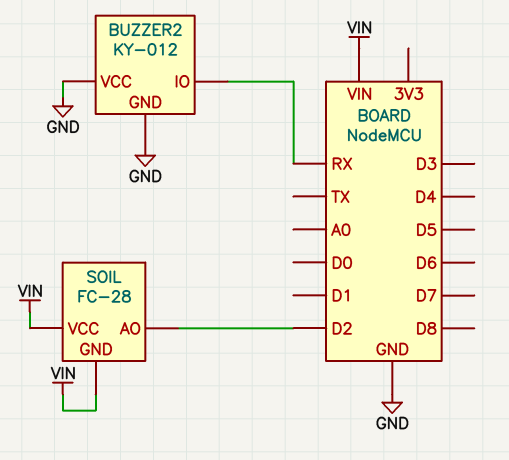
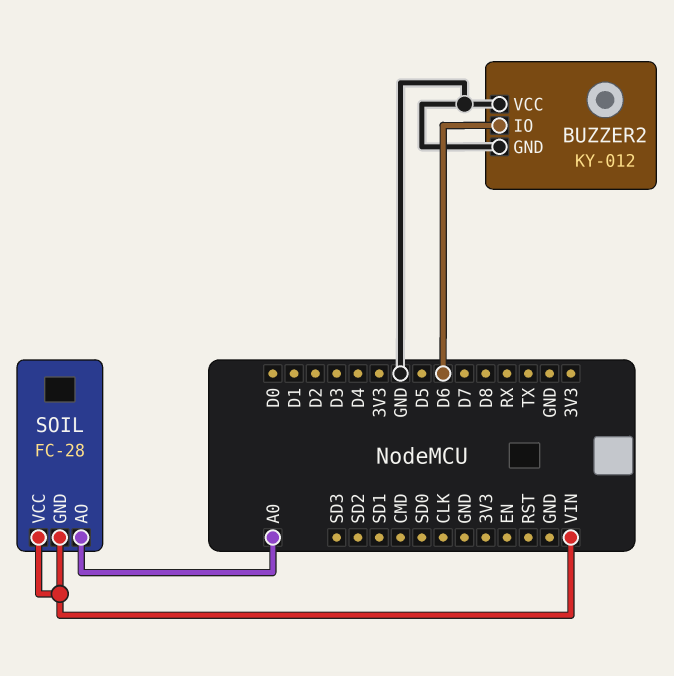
BUZZER2 pin IO: RX -> D6
SOIL pin AO: D2 -> A0

